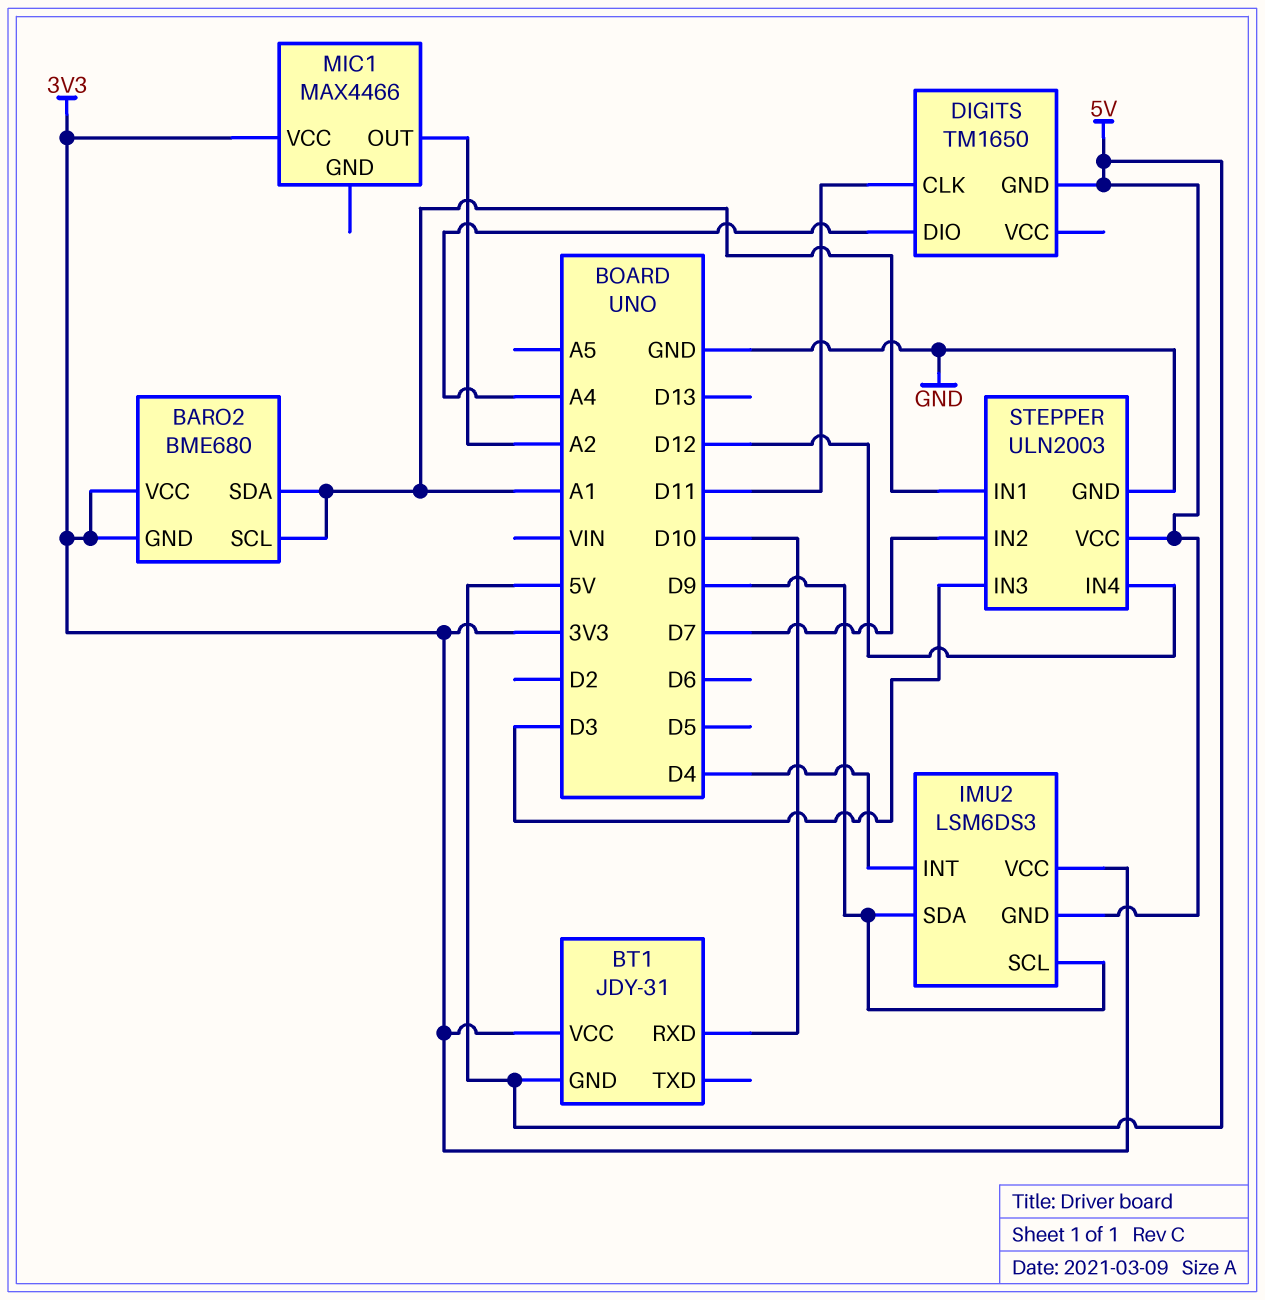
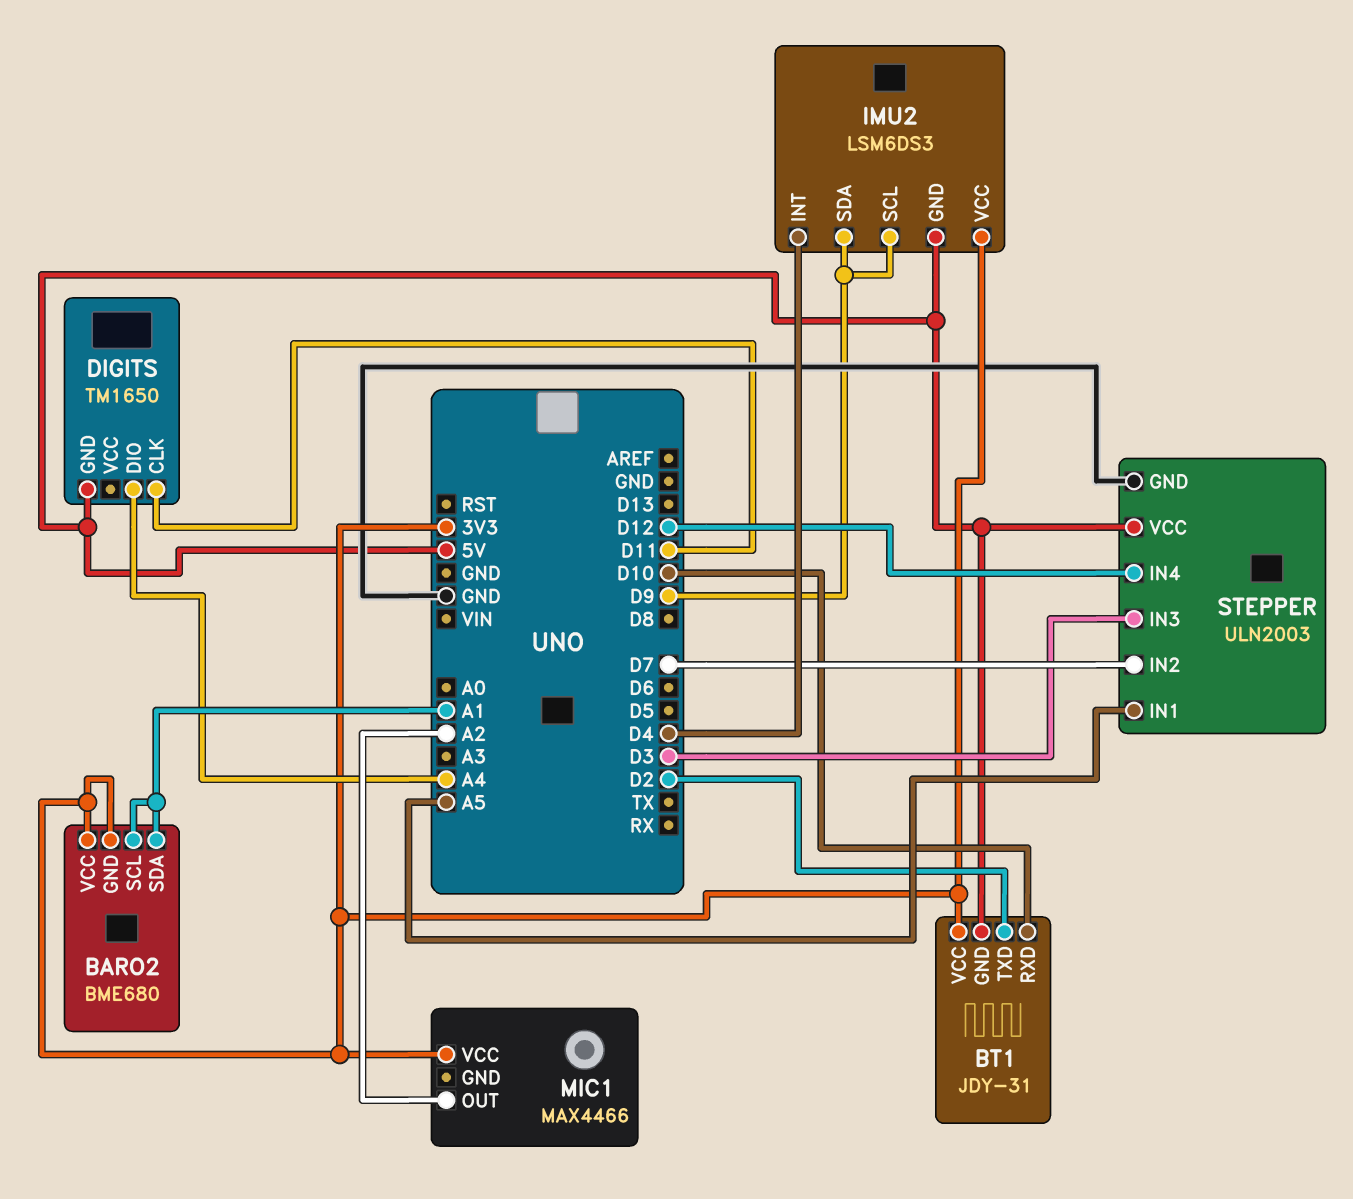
BT1 pin TXD: none -> D2
STEPPER pin IN1: A1 -> A5

